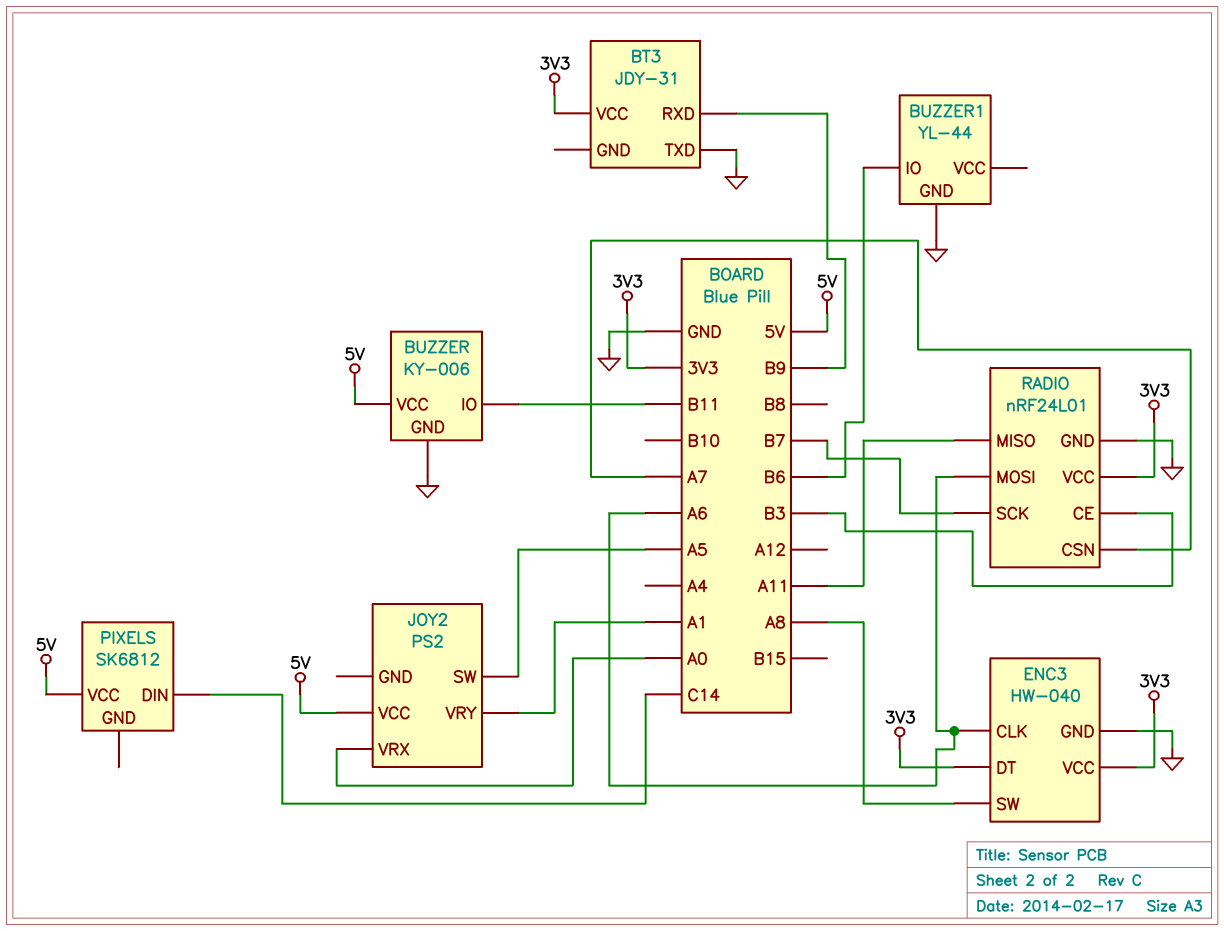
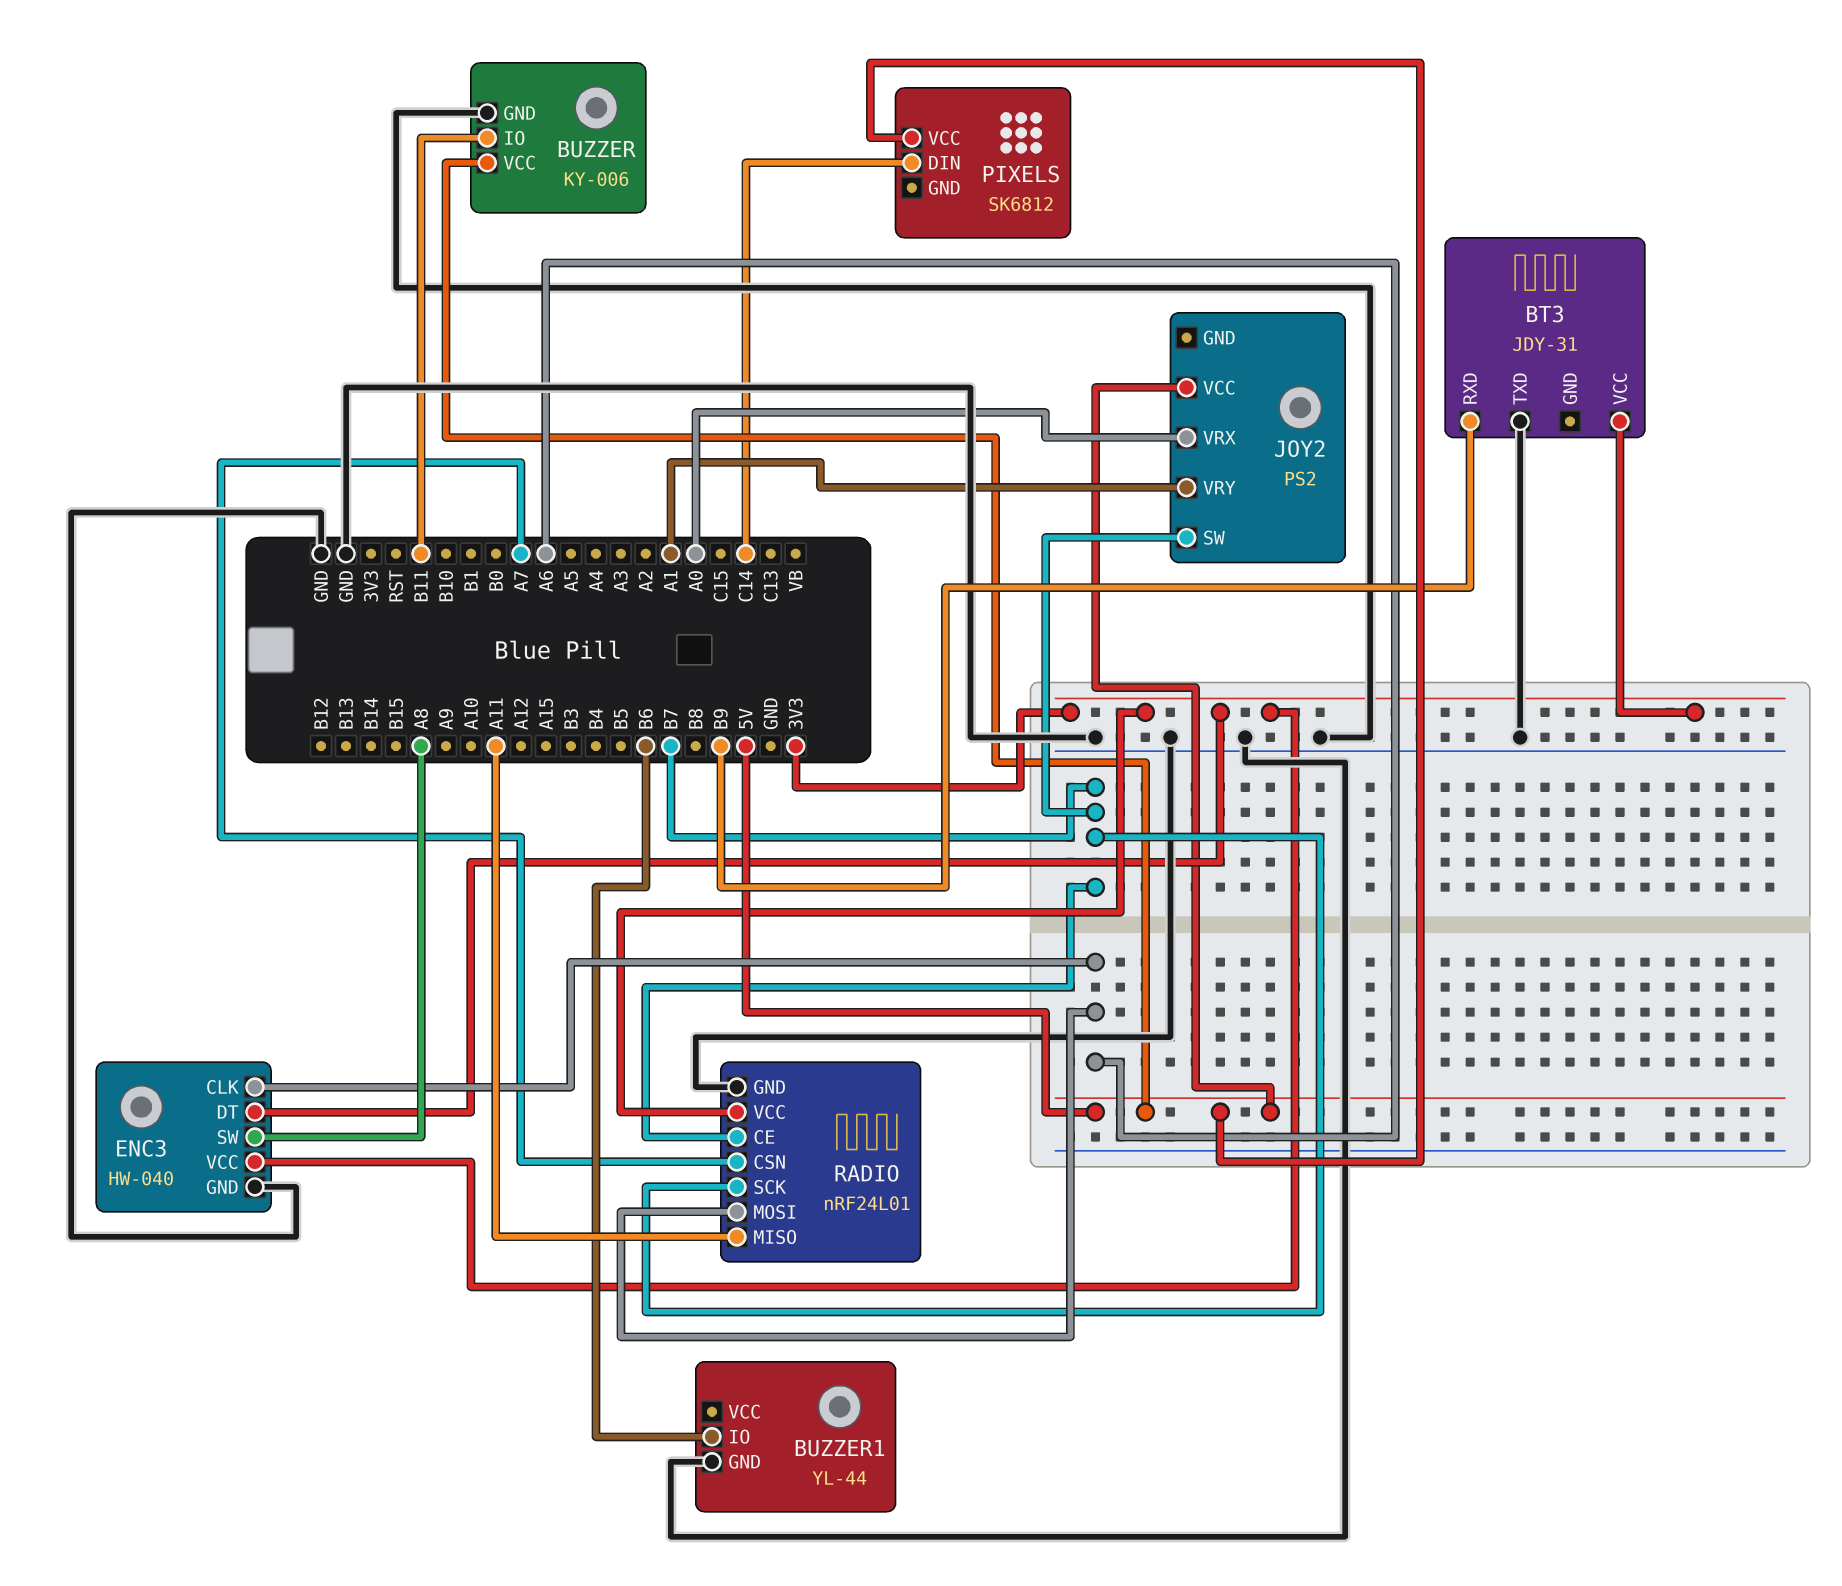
JOY2 pin SW: A5 -> B7
RADIO pin CE: B3 -> B7

